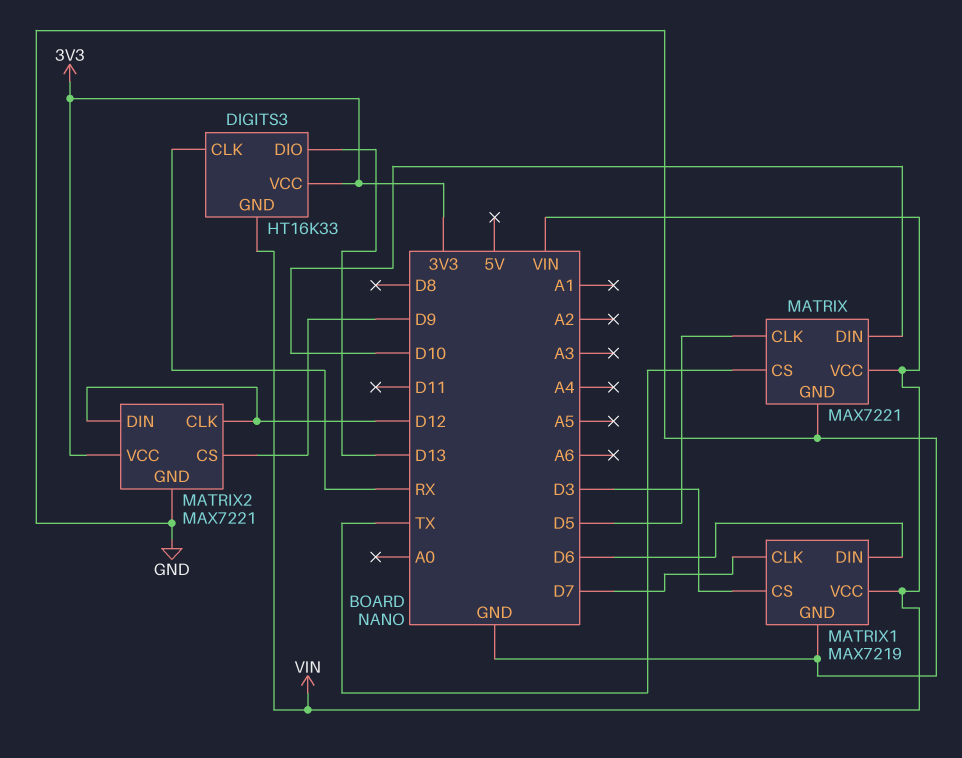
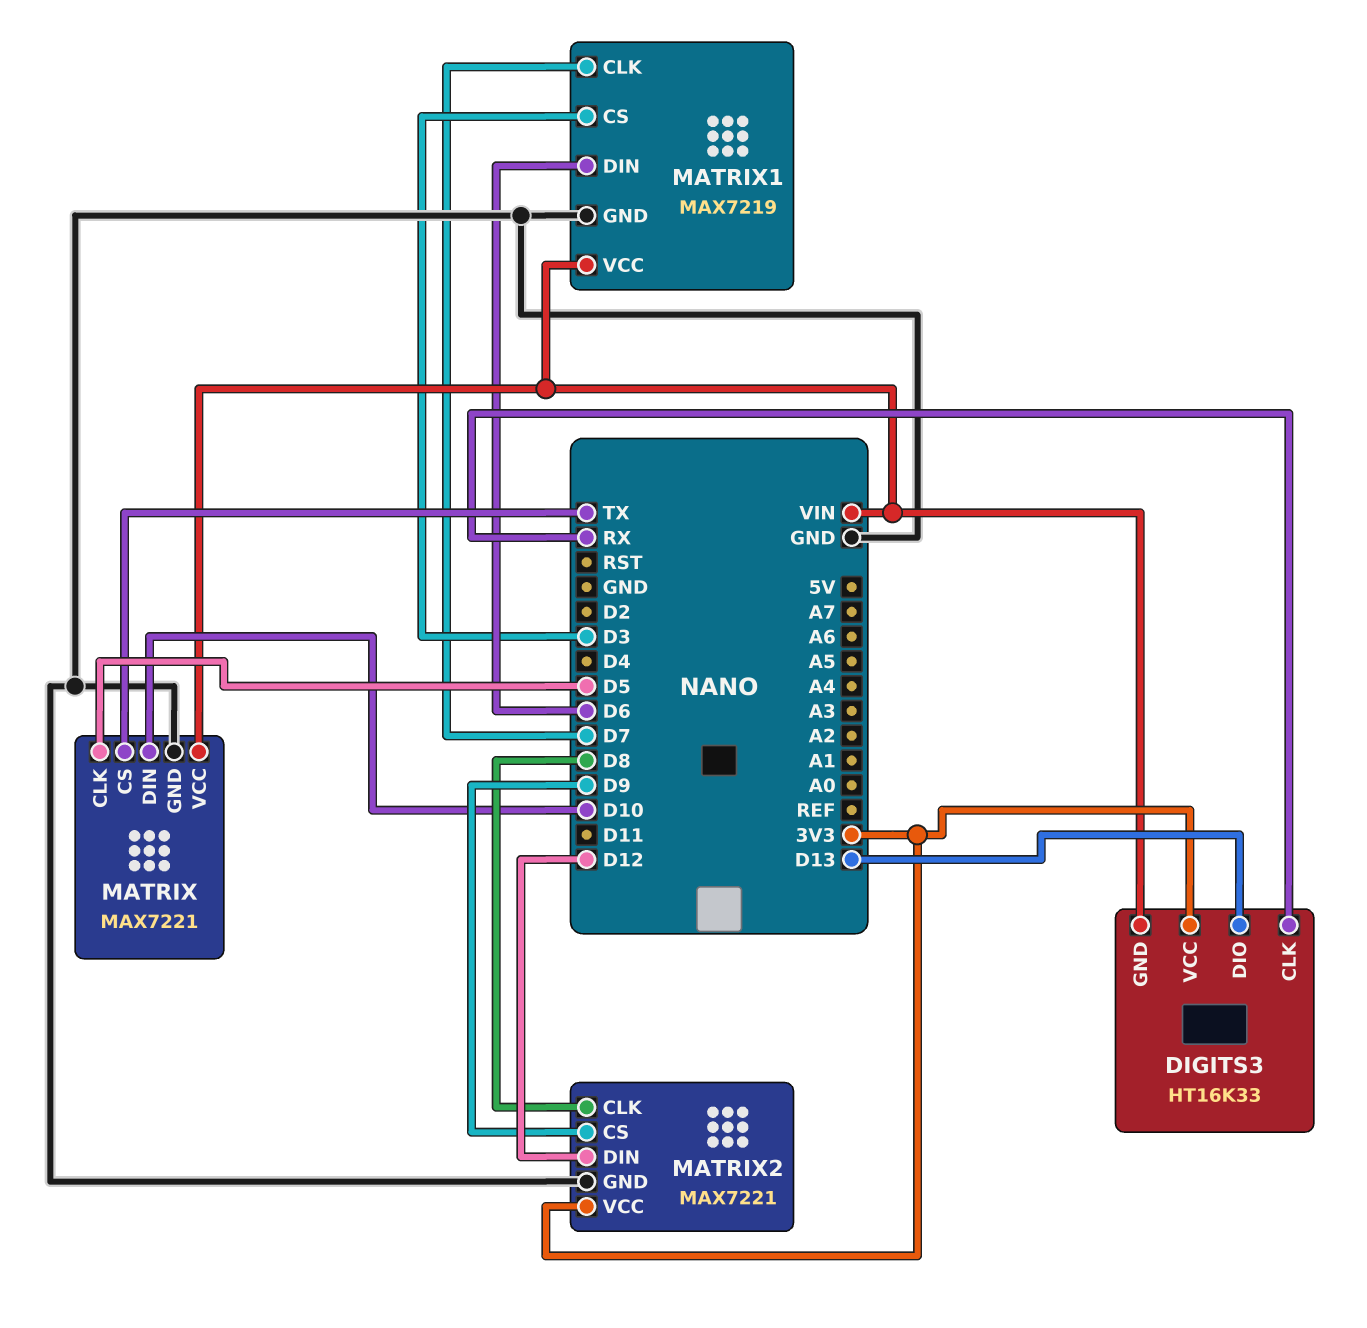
MATRIX2 pin CLK: D12 -> D8

